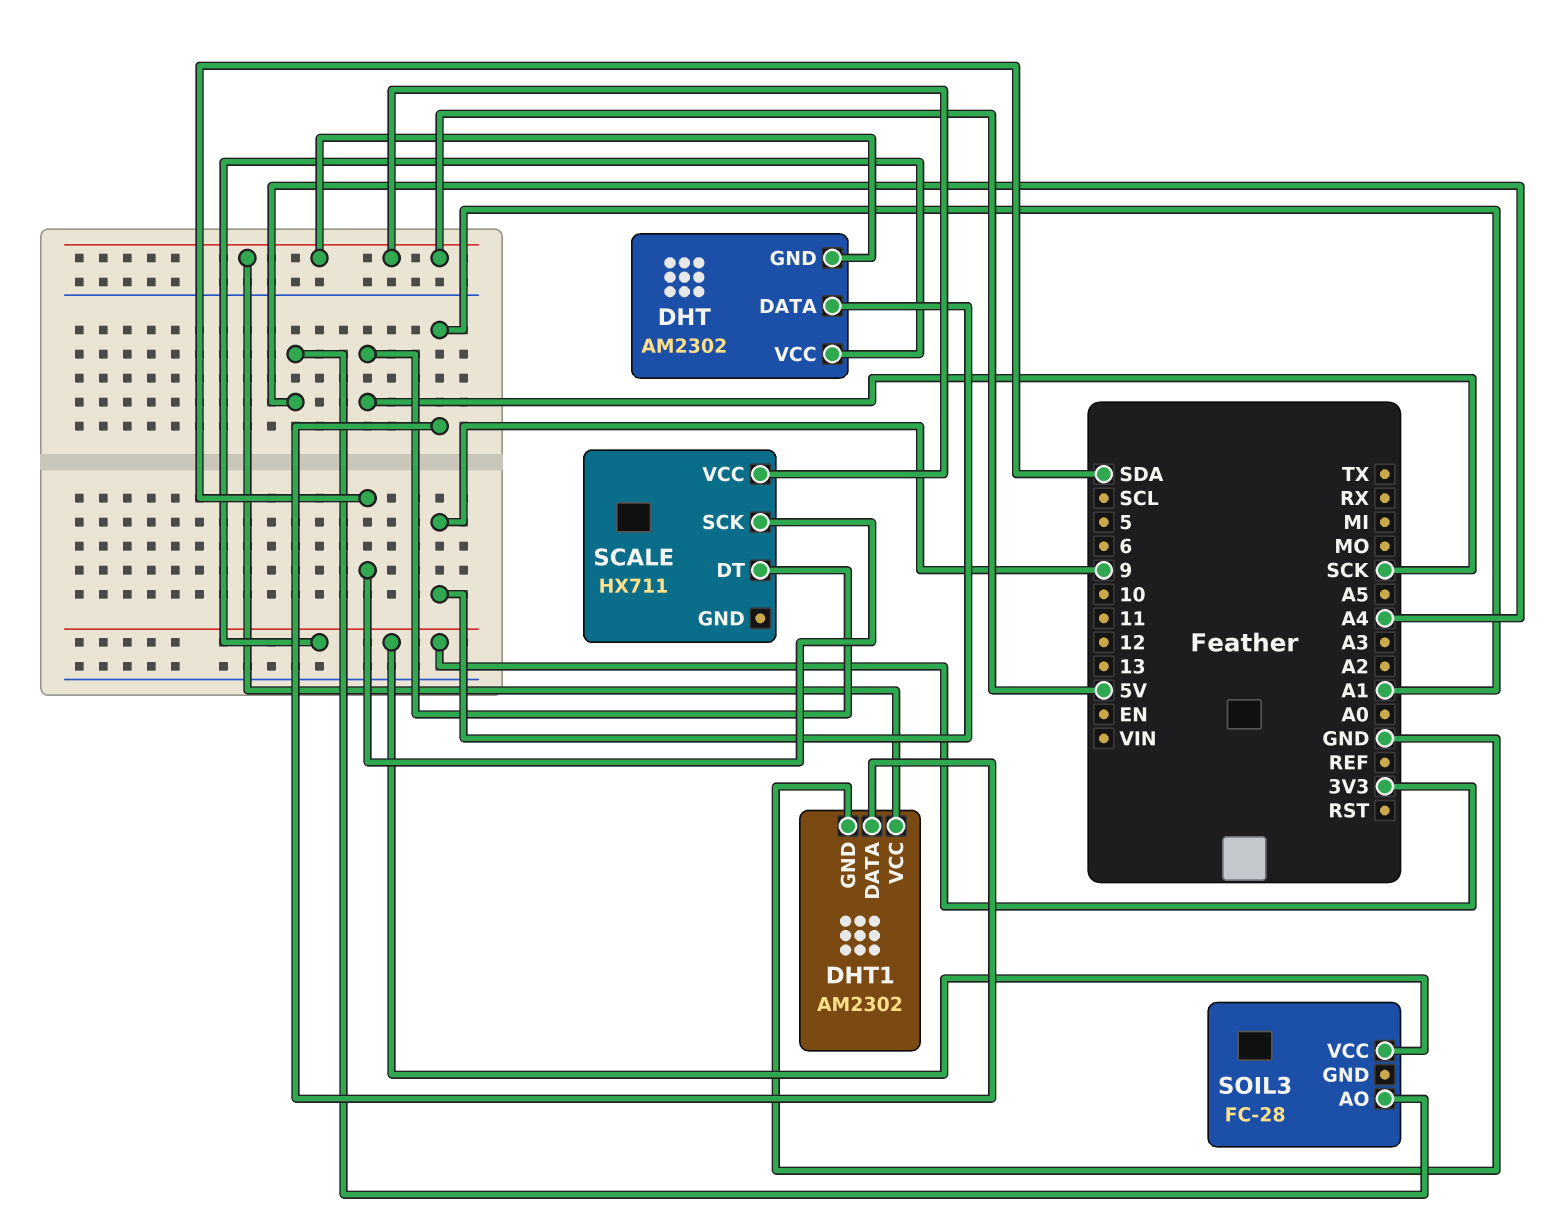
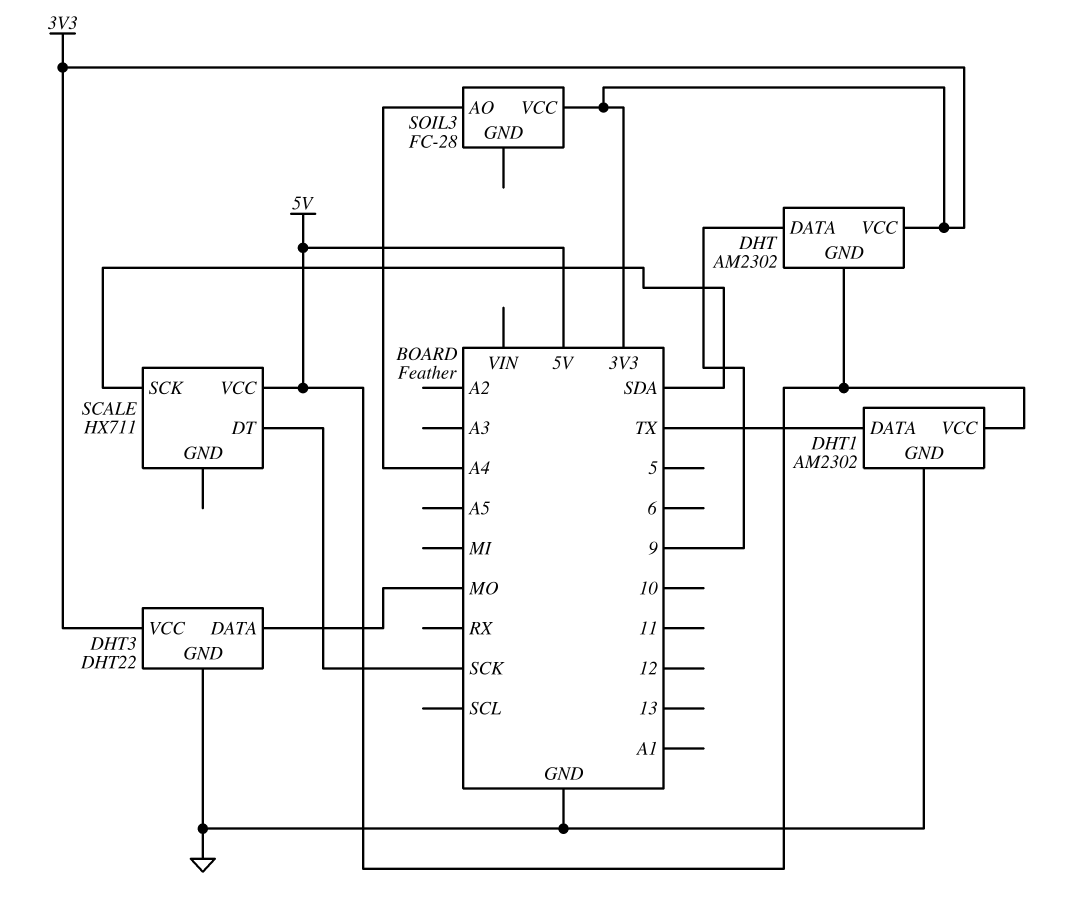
DHT1 pin DATA: A1 -> TX
DHT3: none -> DHT22
DHT3 pin DATA: none -> MO
DHT3 pin GND: none -> GND
DHT3 pin VCC: none -> 3V3

